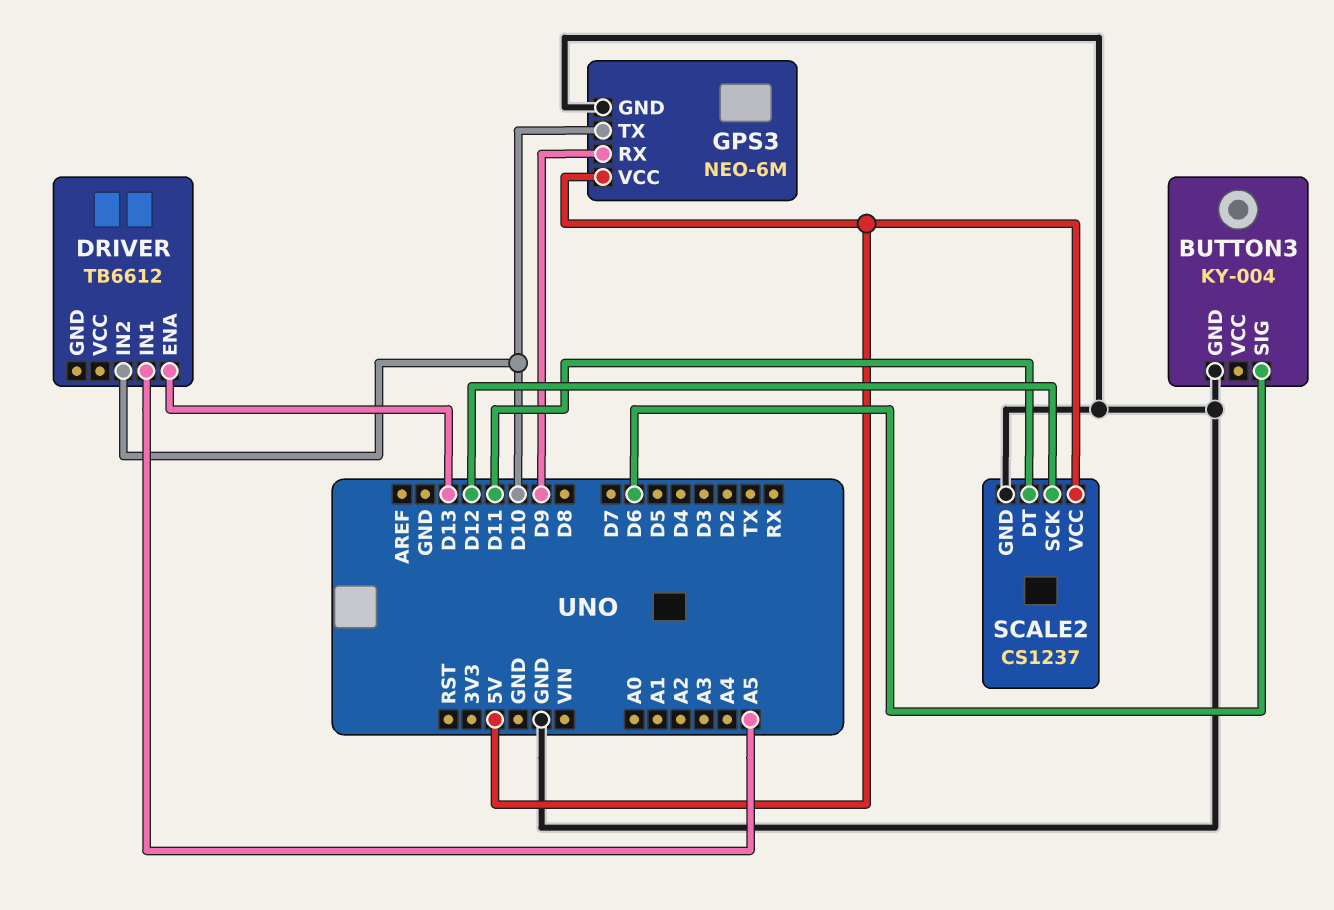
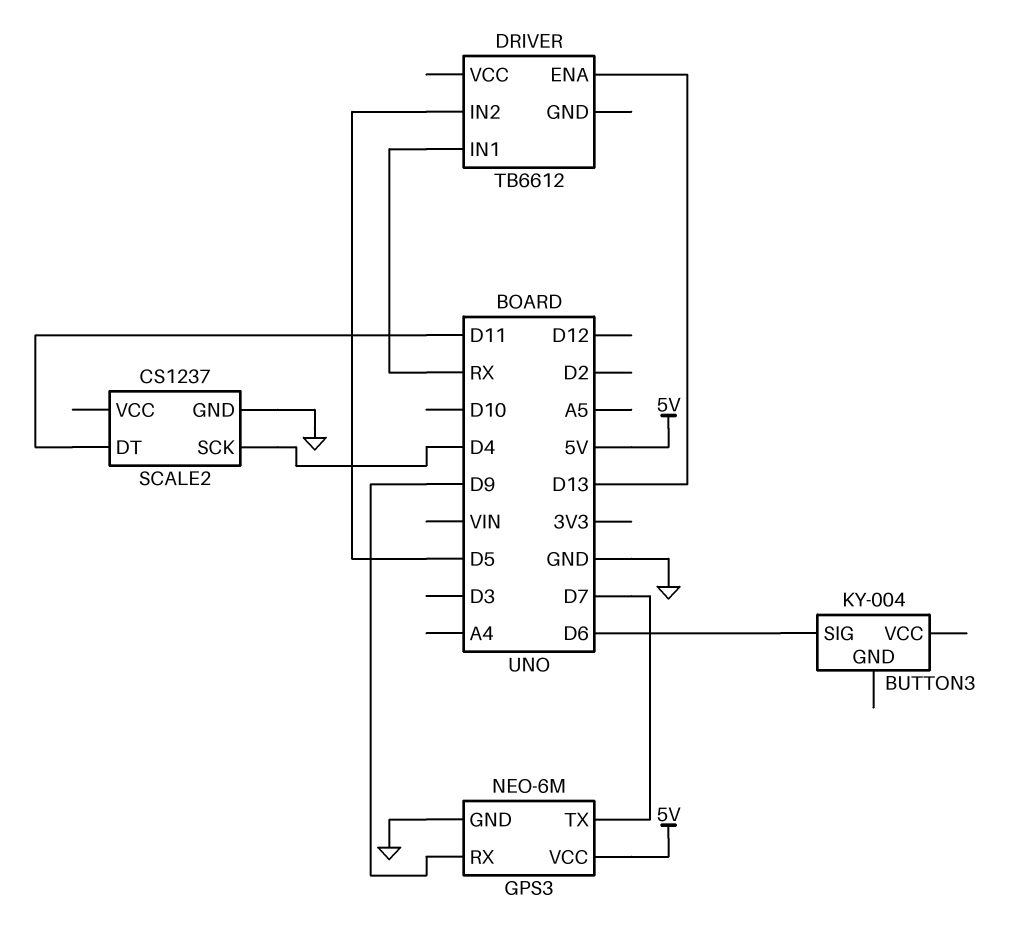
BUTTON3 pin GND: GND -> none
DRIVER pin IN1: A5 -> RX
DRIVER pin IN2: D10 -> D5
GPS3 pin TX: D10 -> D7
SCALE2 pin SCK: D12 -> D4
SCALE2 pin VCC: 5V -> none

